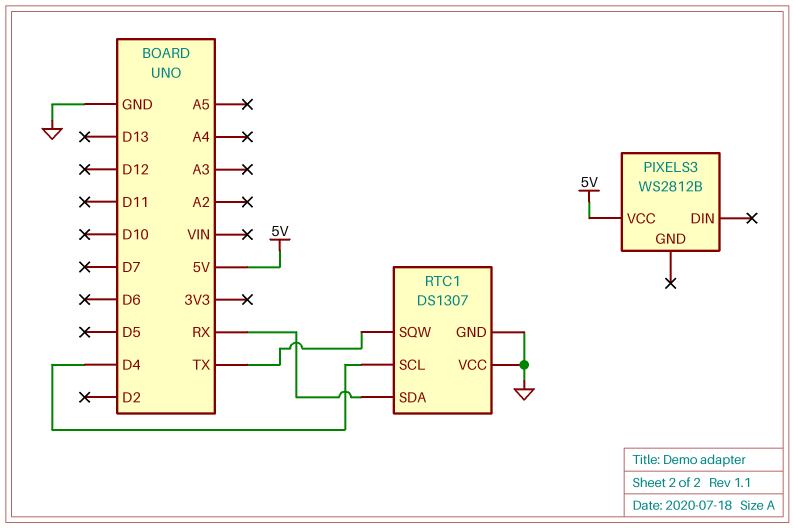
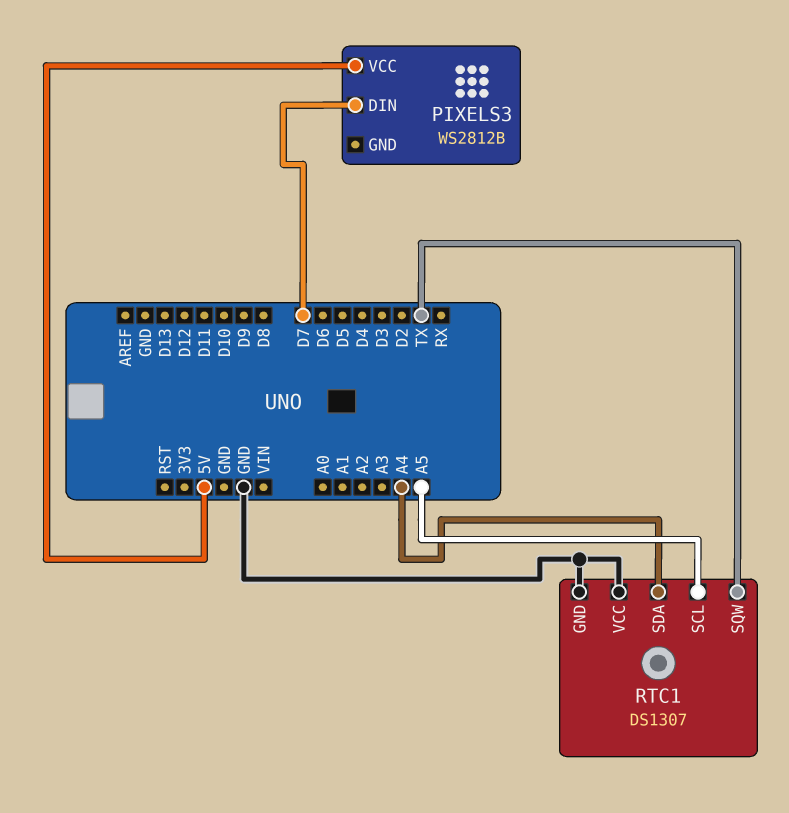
PIXELS3 pin DIN: none -> D7
RTC1 pin SCL: D4 -> A5
RTC1 pin SDA: RX -> A4

